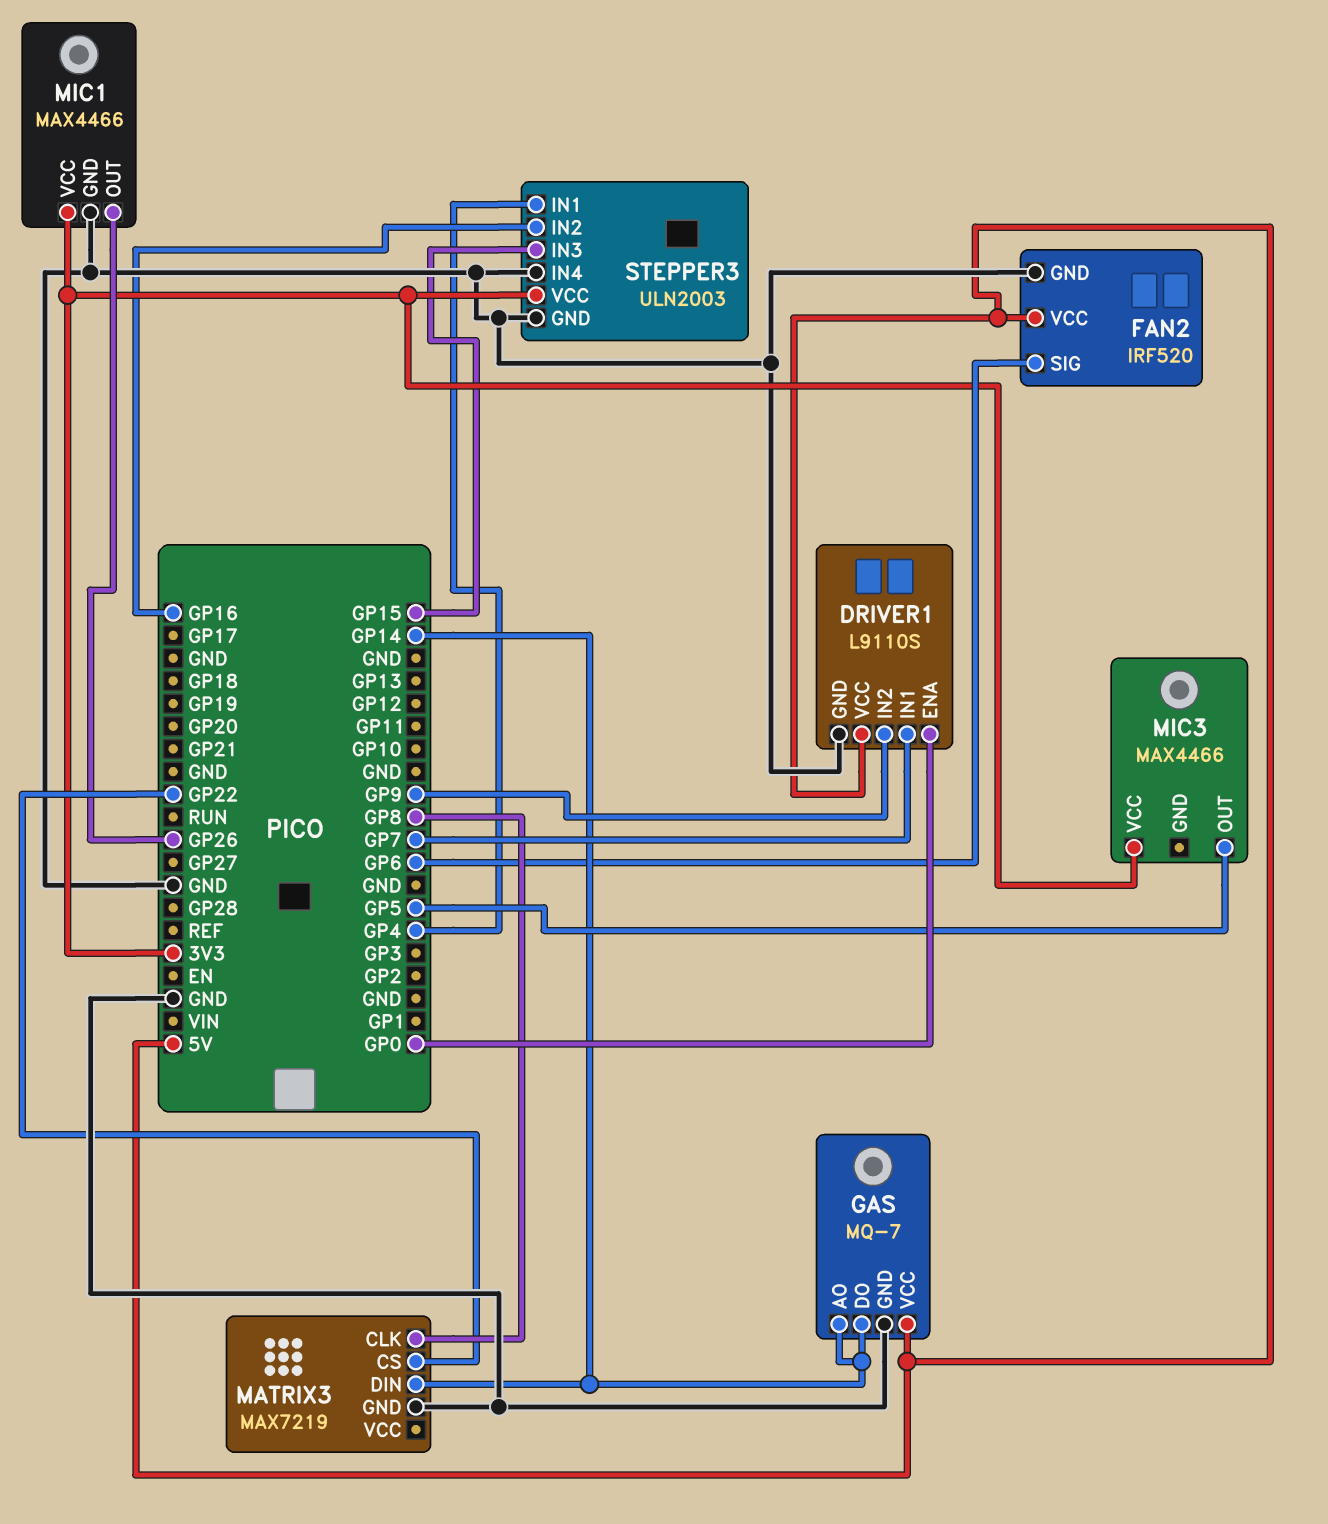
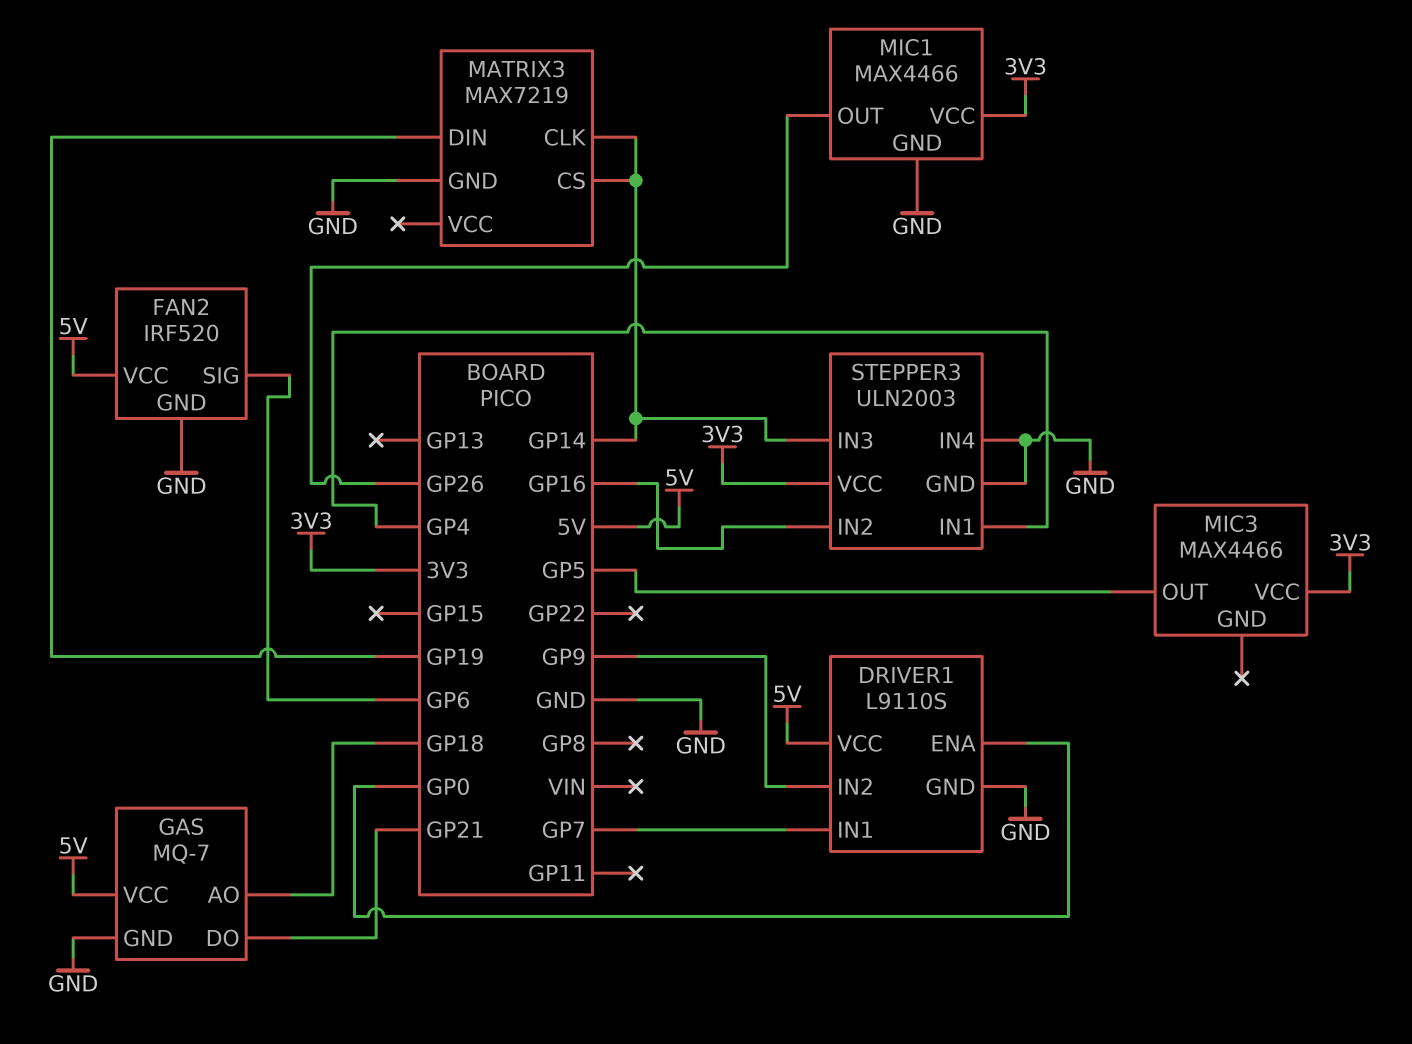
GAS pin AO: GP14 -> GP18
GAS pin DO: GP14 -> GP21
MATRIX3 pin CLK: GP8 -> GP14
MATRIX3 pin CS: GP22 -> GP14
MATRIX3 pin DIN: GP14 -> GP19
STEPPER3 pin IN3: GP15 -> GP14

